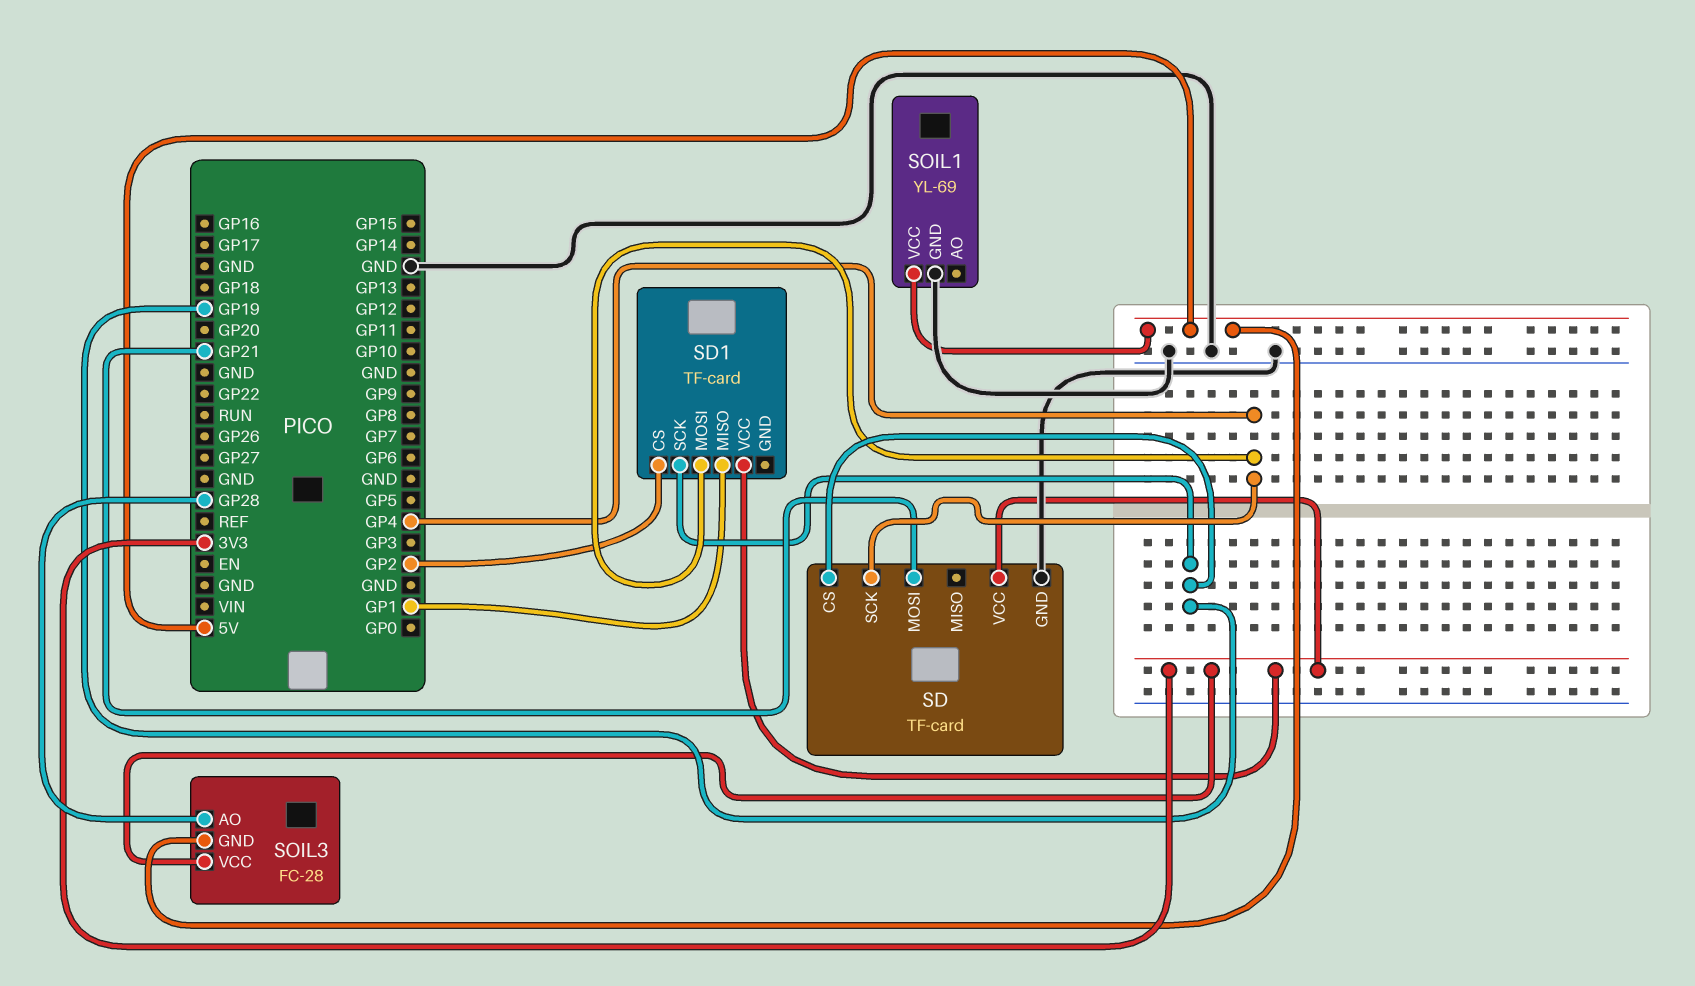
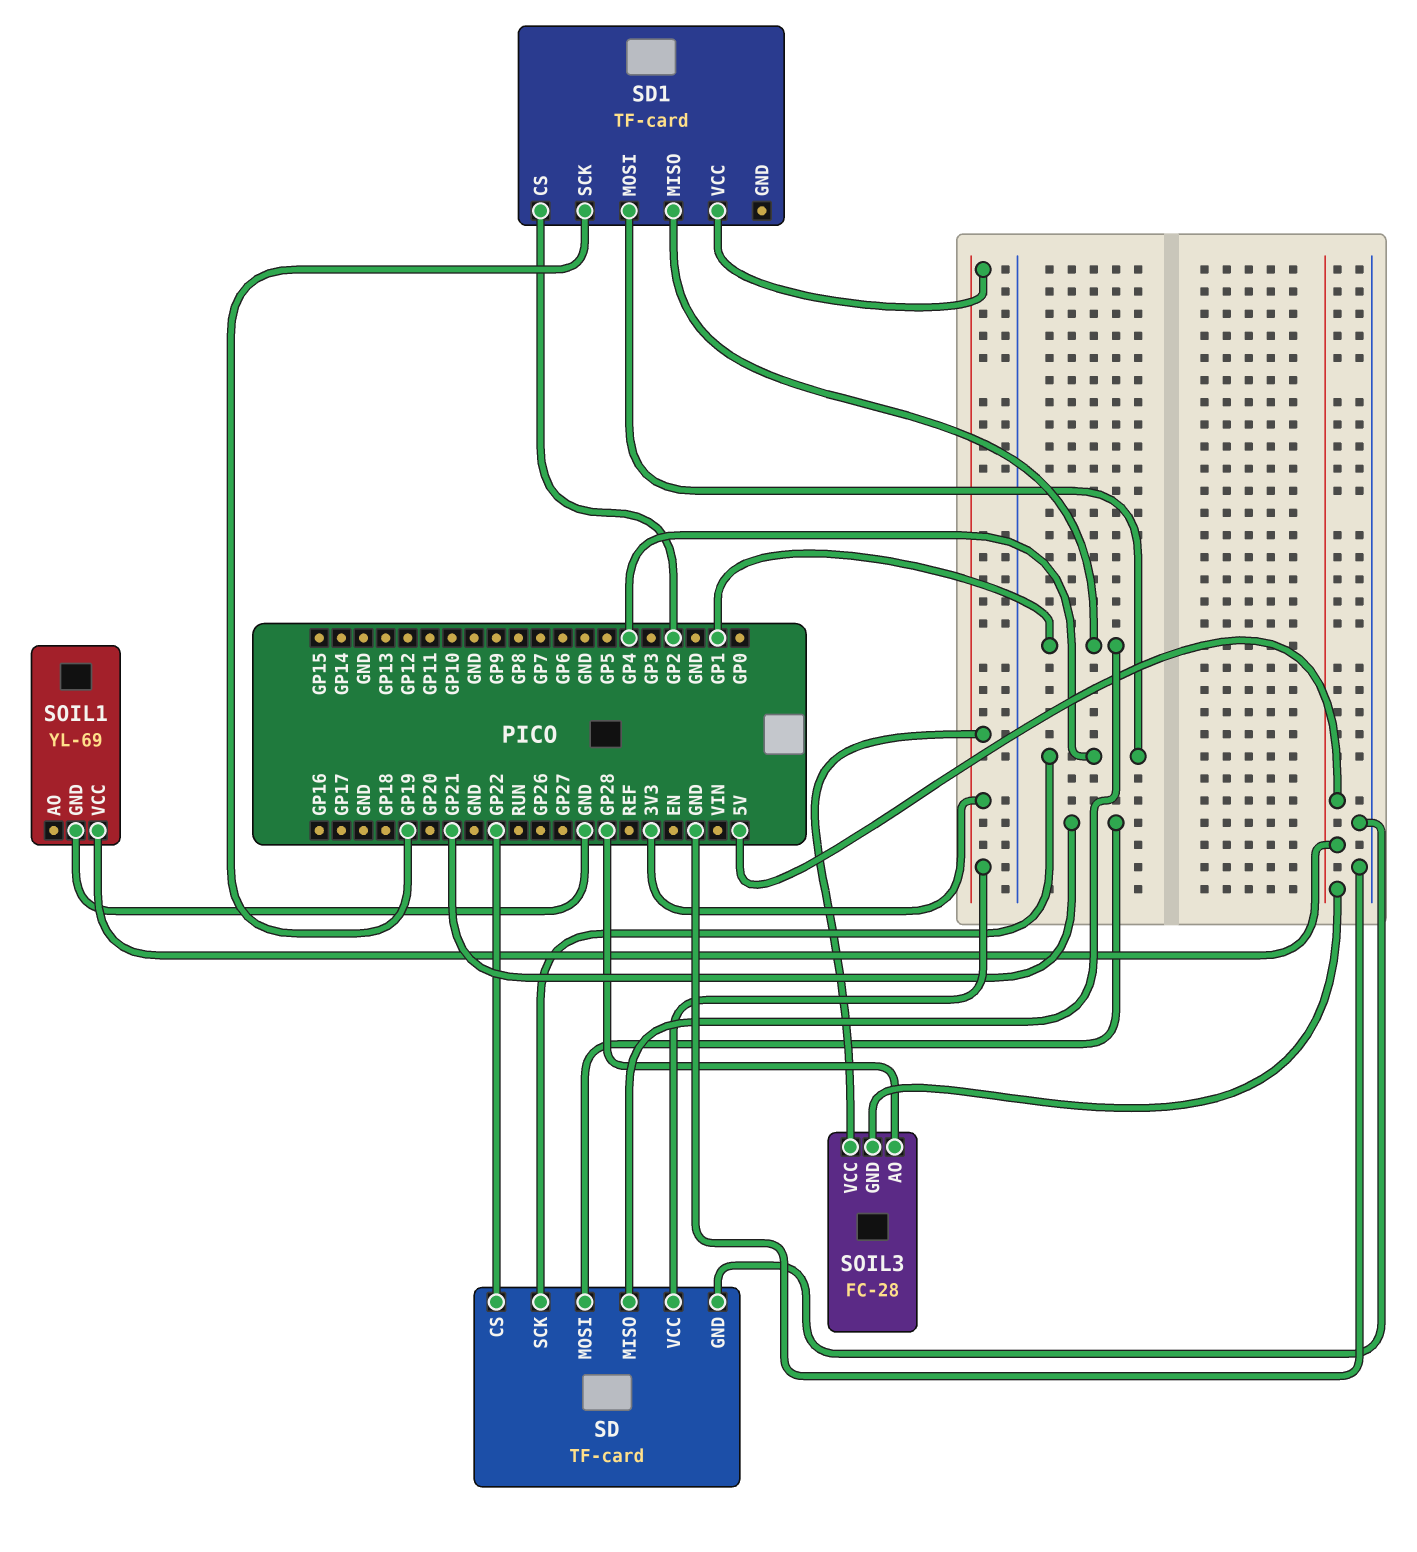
SD pin CS: GP19 -> GP22
SD pin MISO: none -> GP1

